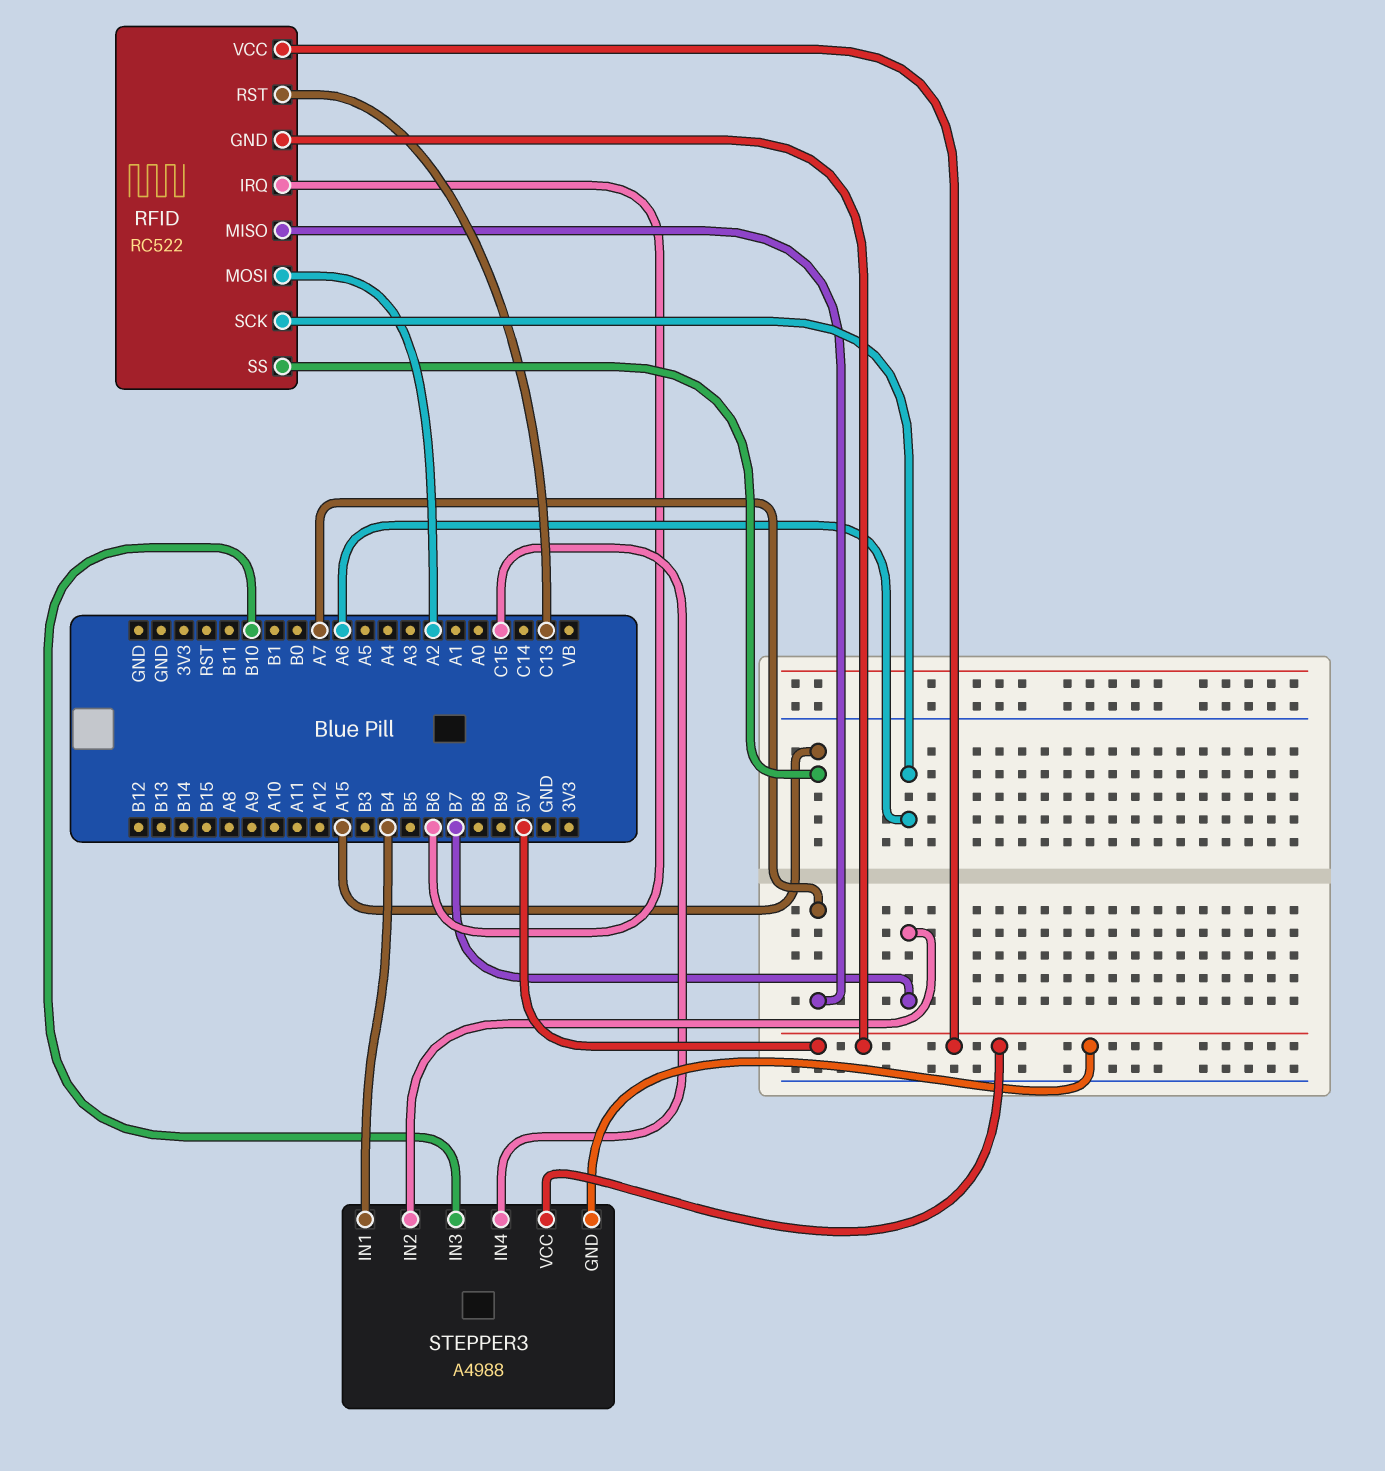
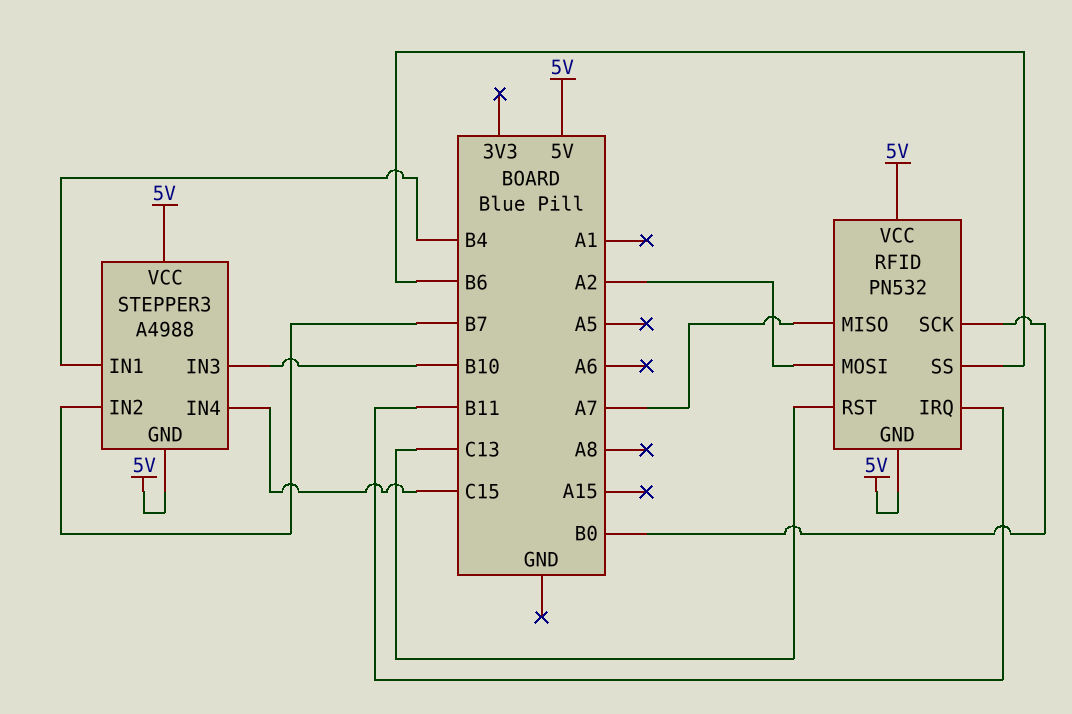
RFID: RC522 -> PN532
RFID pin IRQ: B6 -> B11
RFID pin SCK: A6 -> B0
RFID pin SS: A15 -> B6

